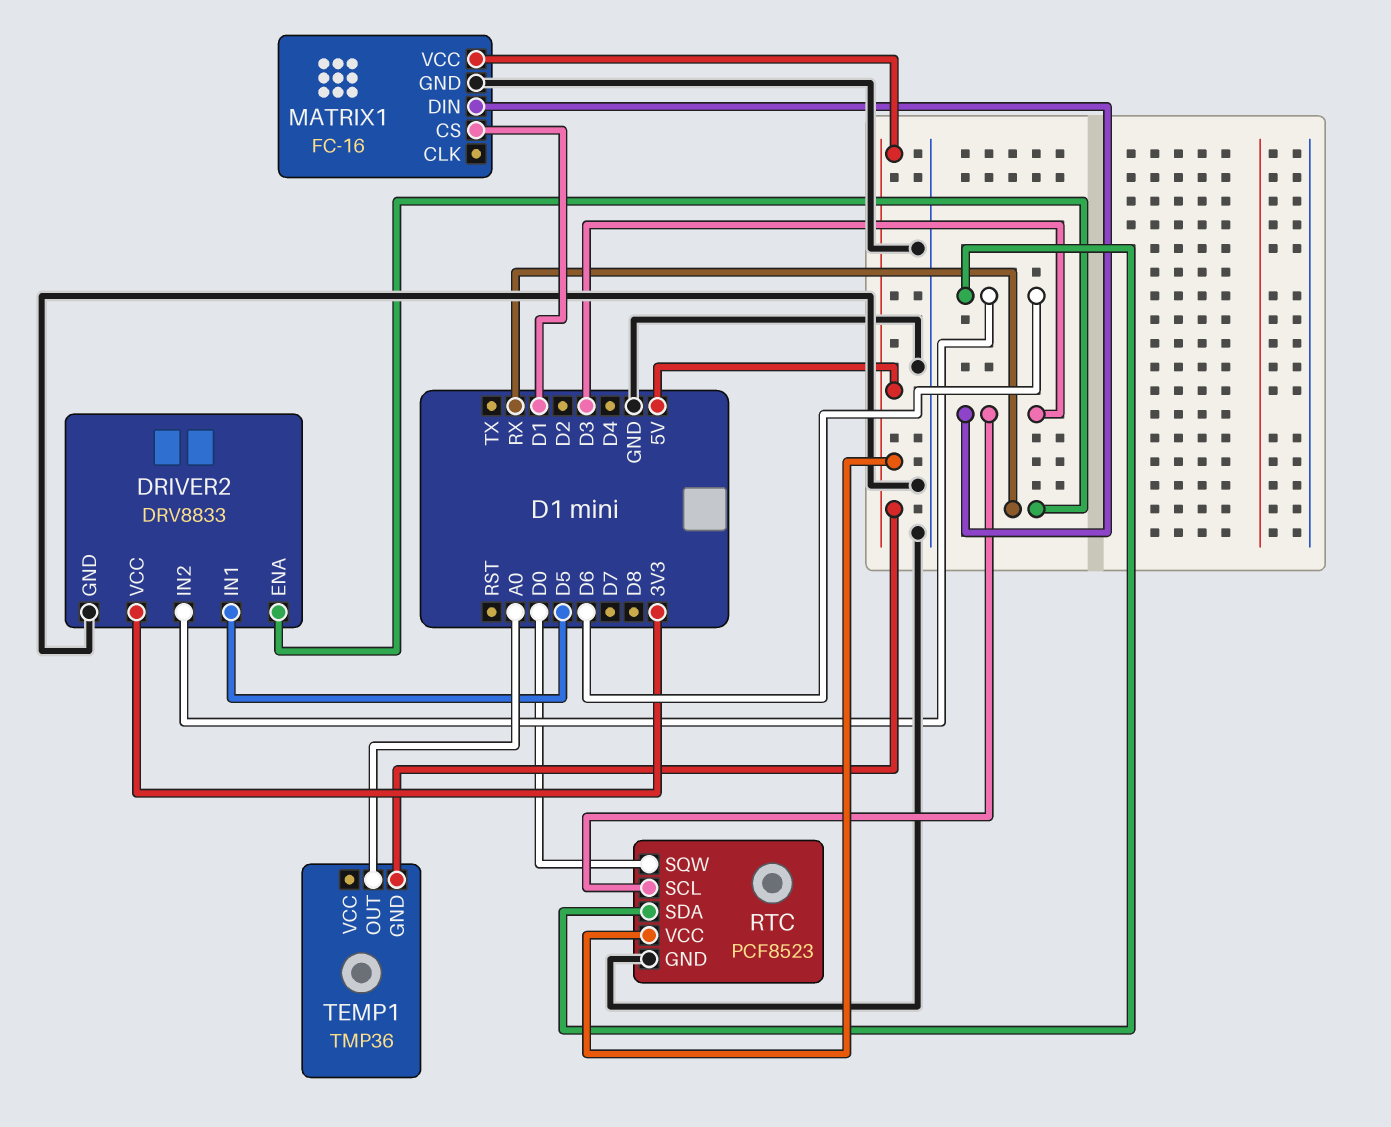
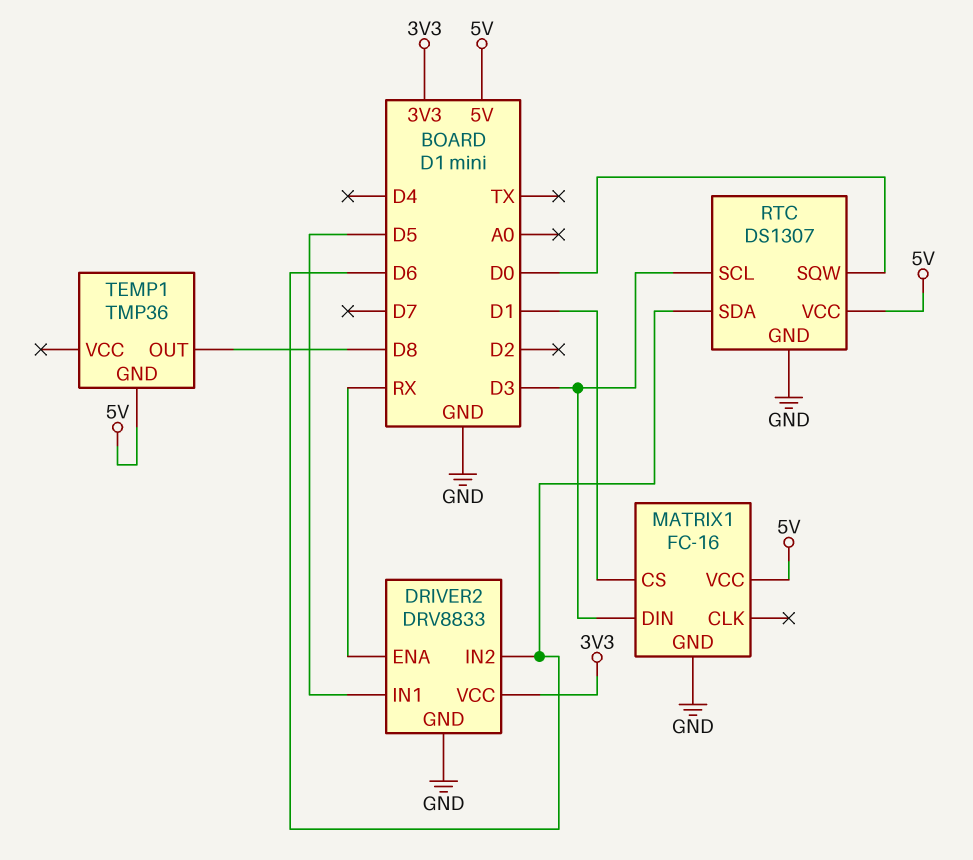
RTC: PCF8523 -> DS1307
TEMP1 pin OUT: A0 -> D8

